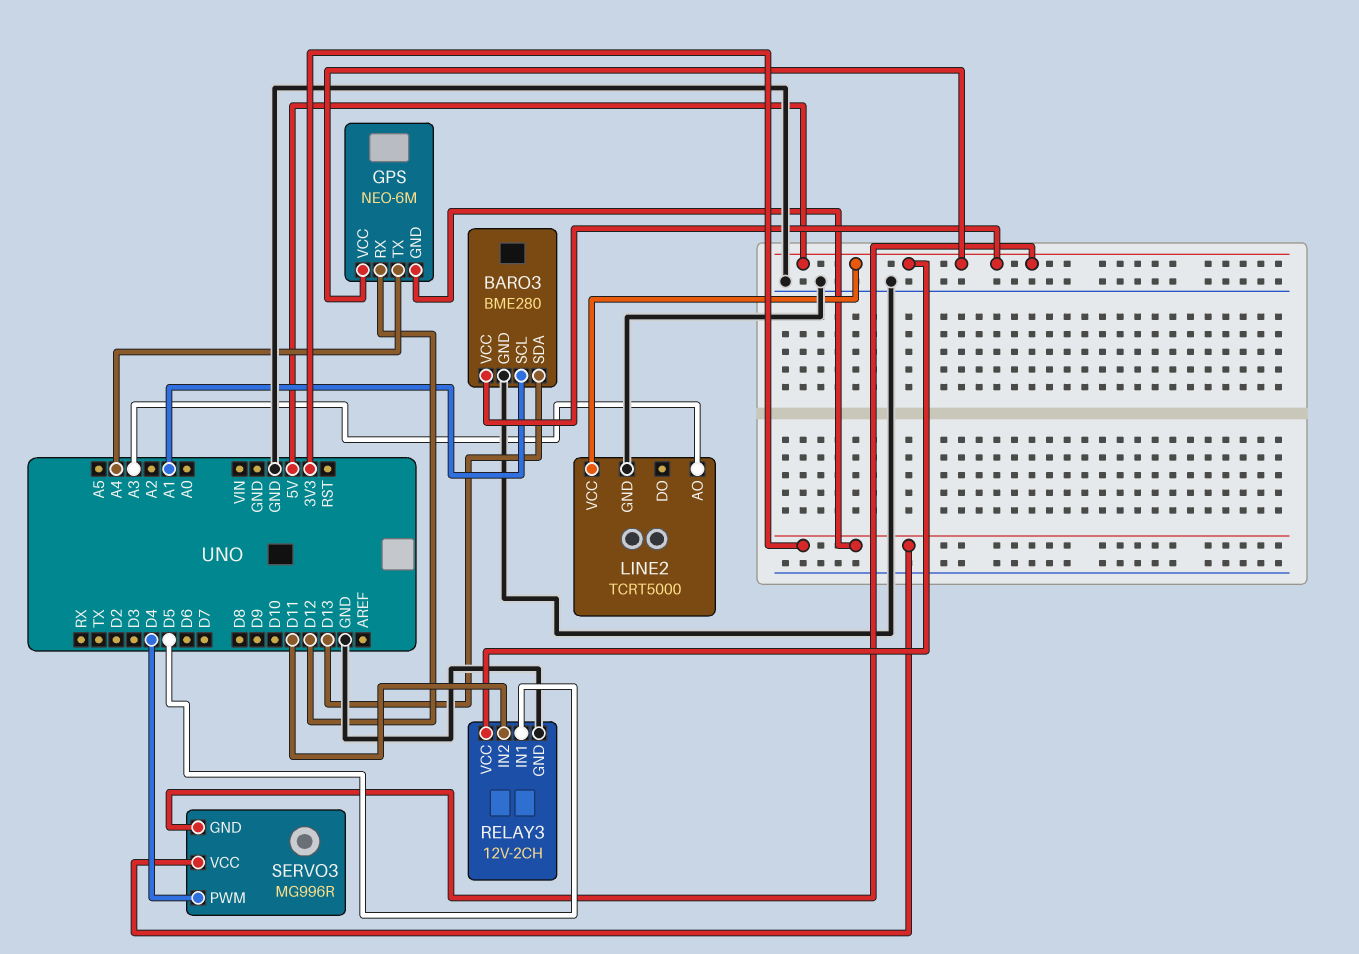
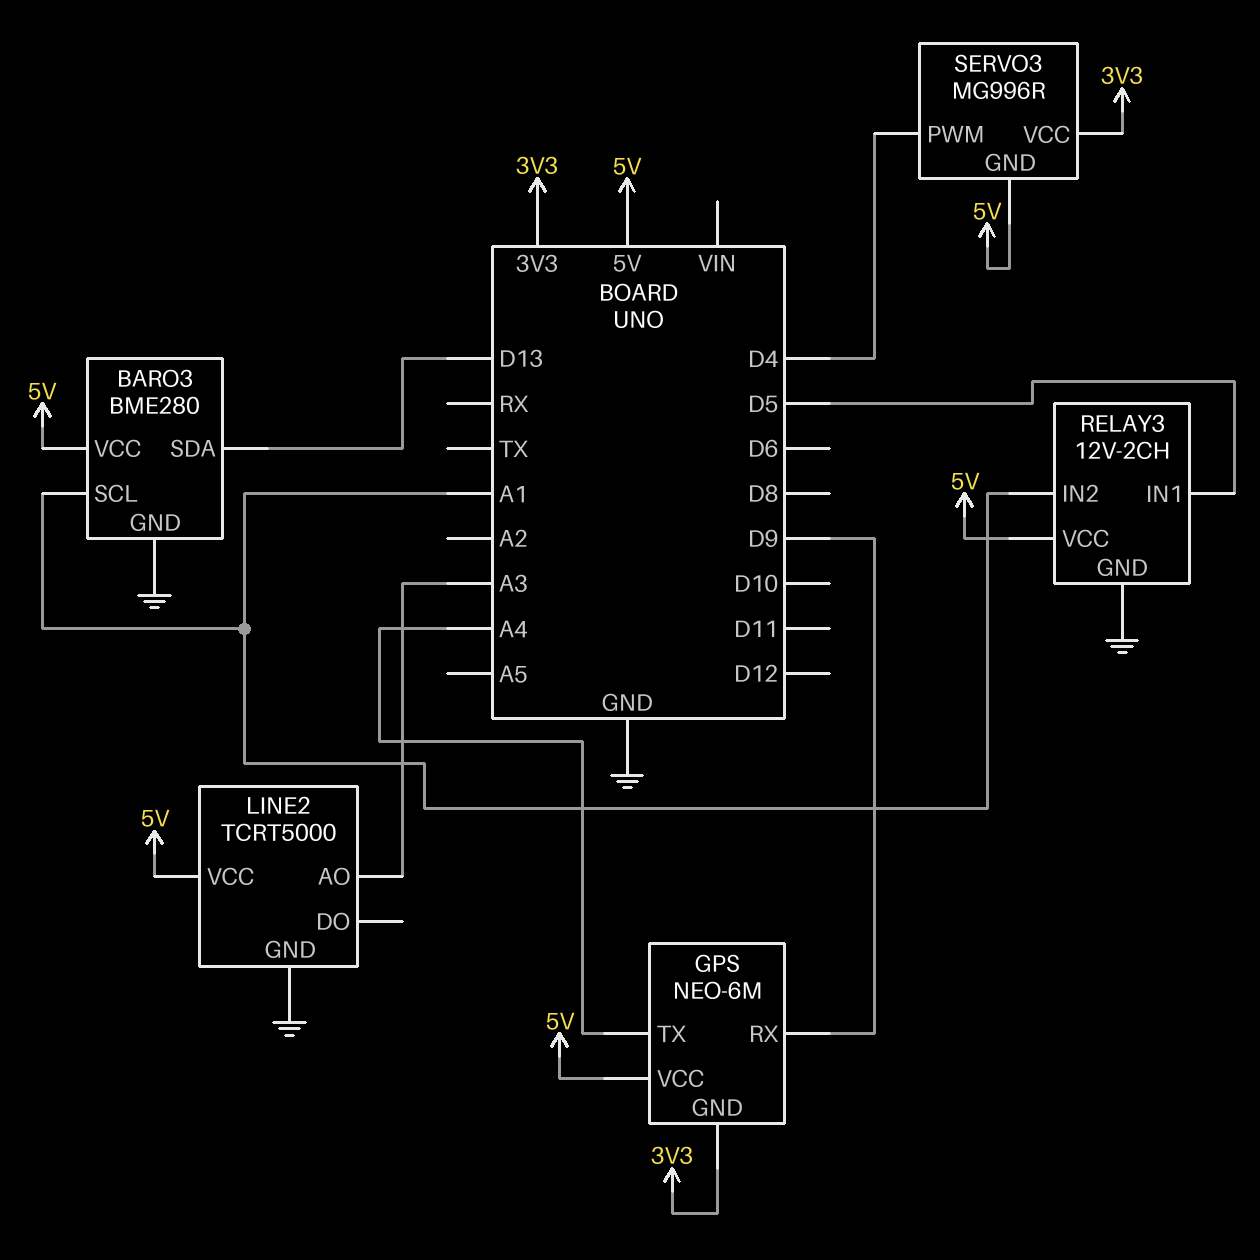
GPS pin RX: D12 -> D9
RELAY3 pin IN2: D11 -> A1

